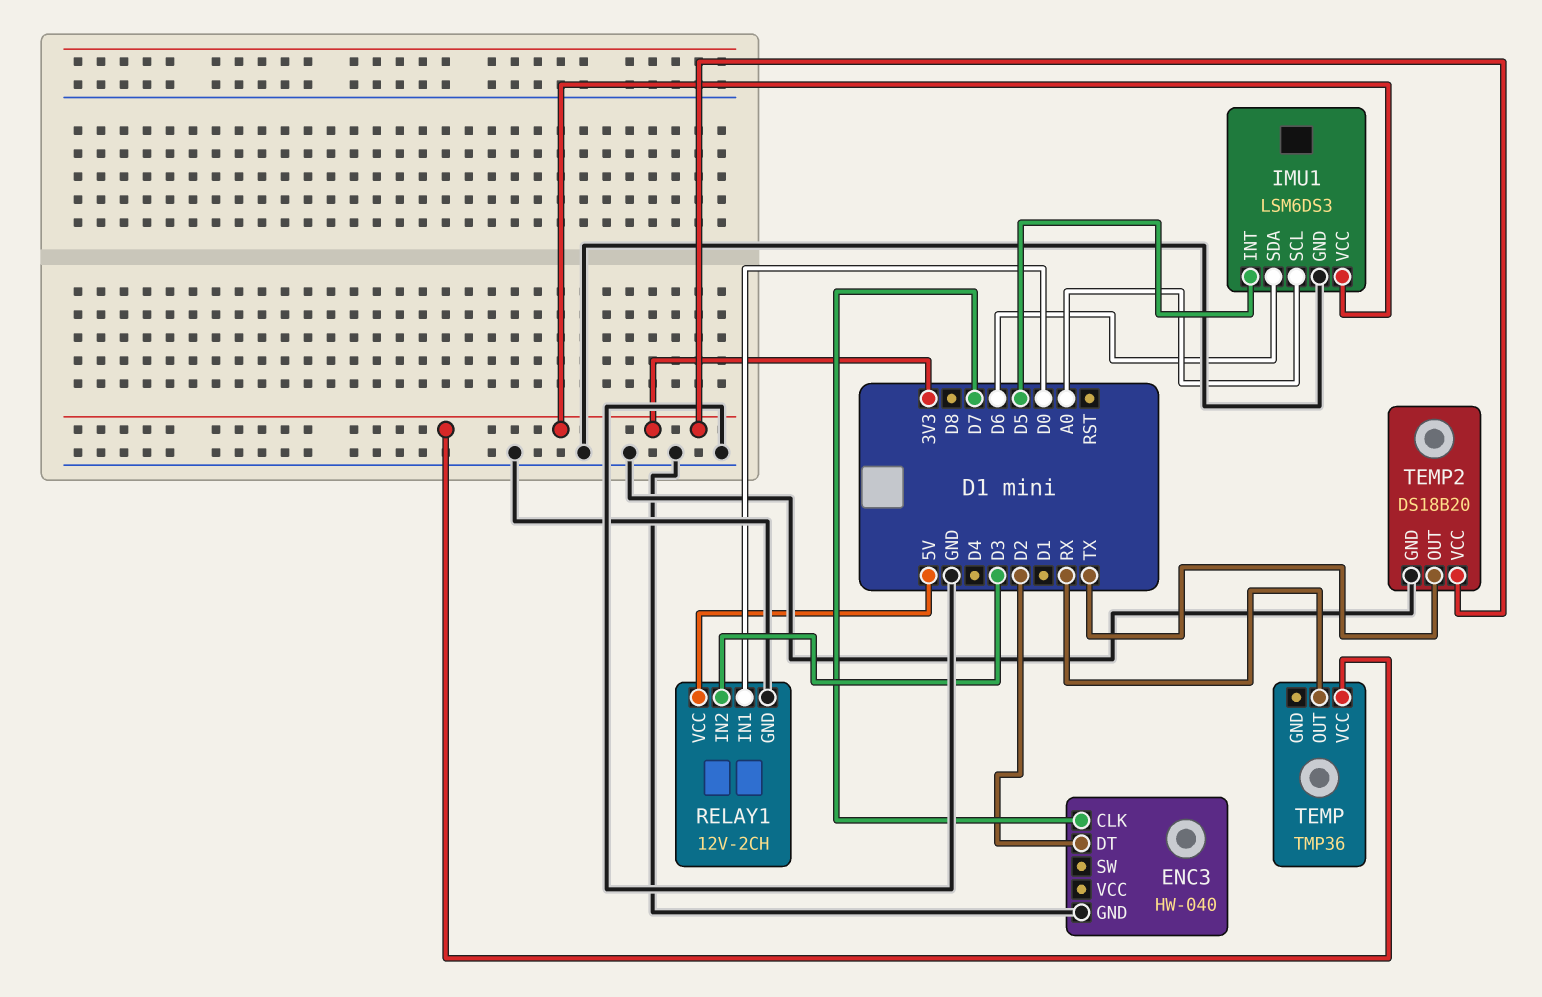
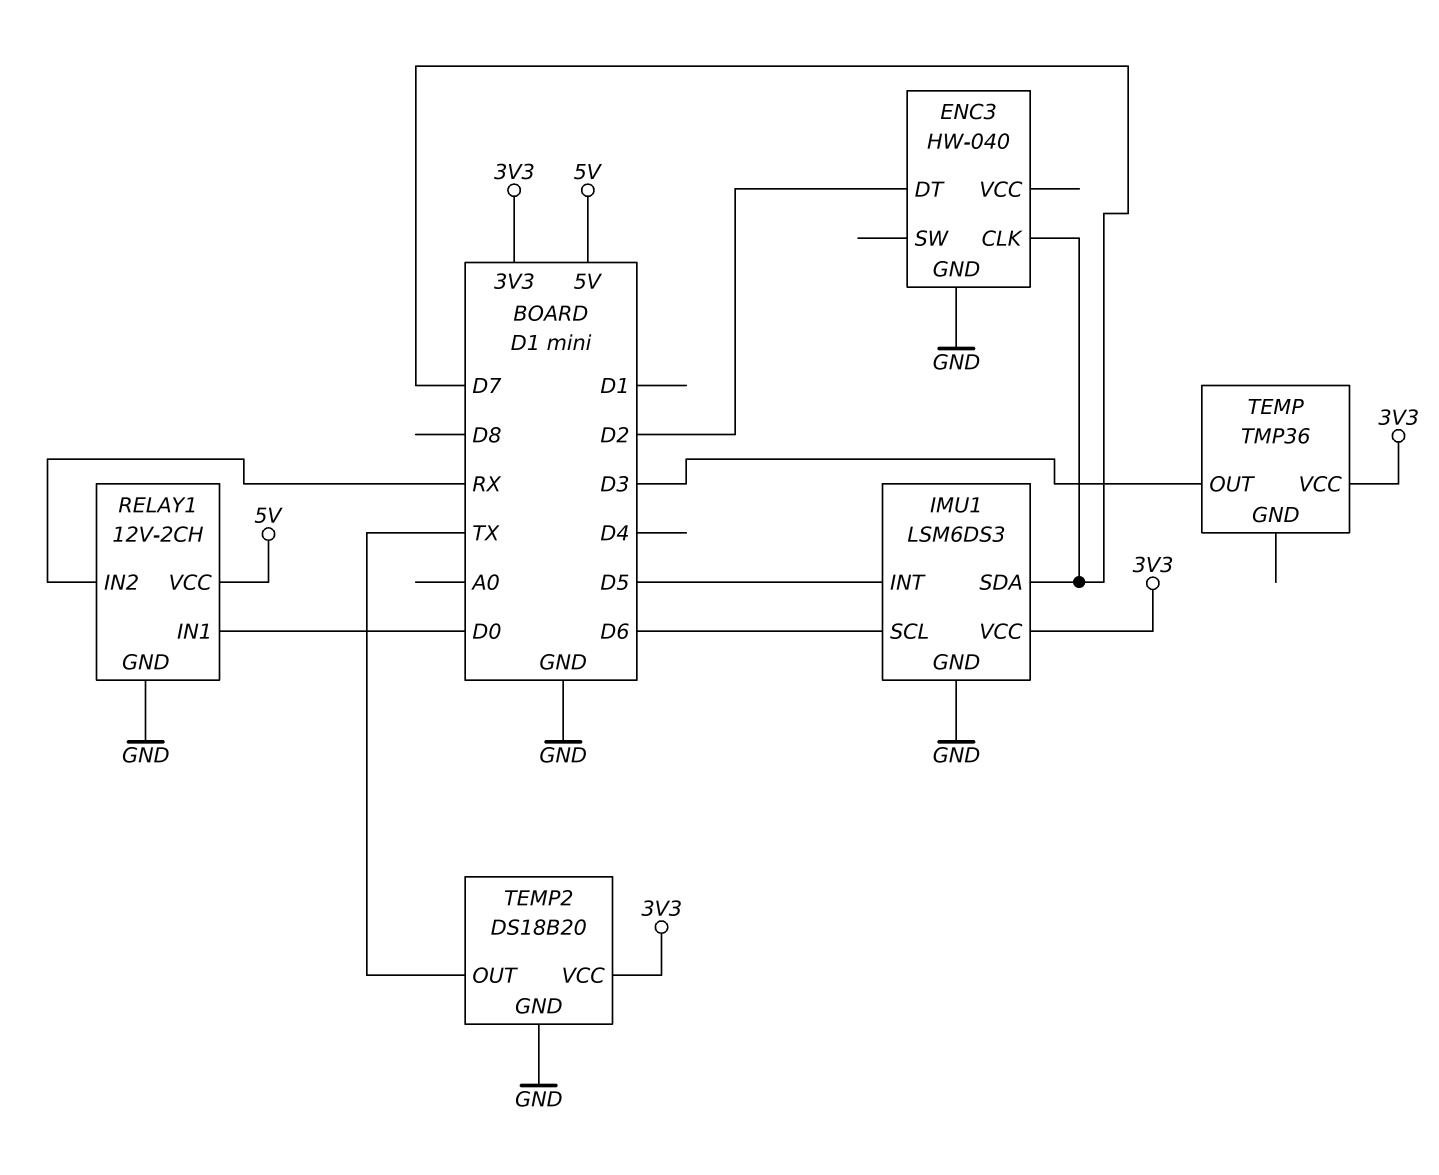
IMU1 pin SCL: A0 -> D6
IMU1 pin SDA: D6 -> D7
RELAY1 pin IN2: D3 -> RX
TEMP pin OUT: RX -> D3

